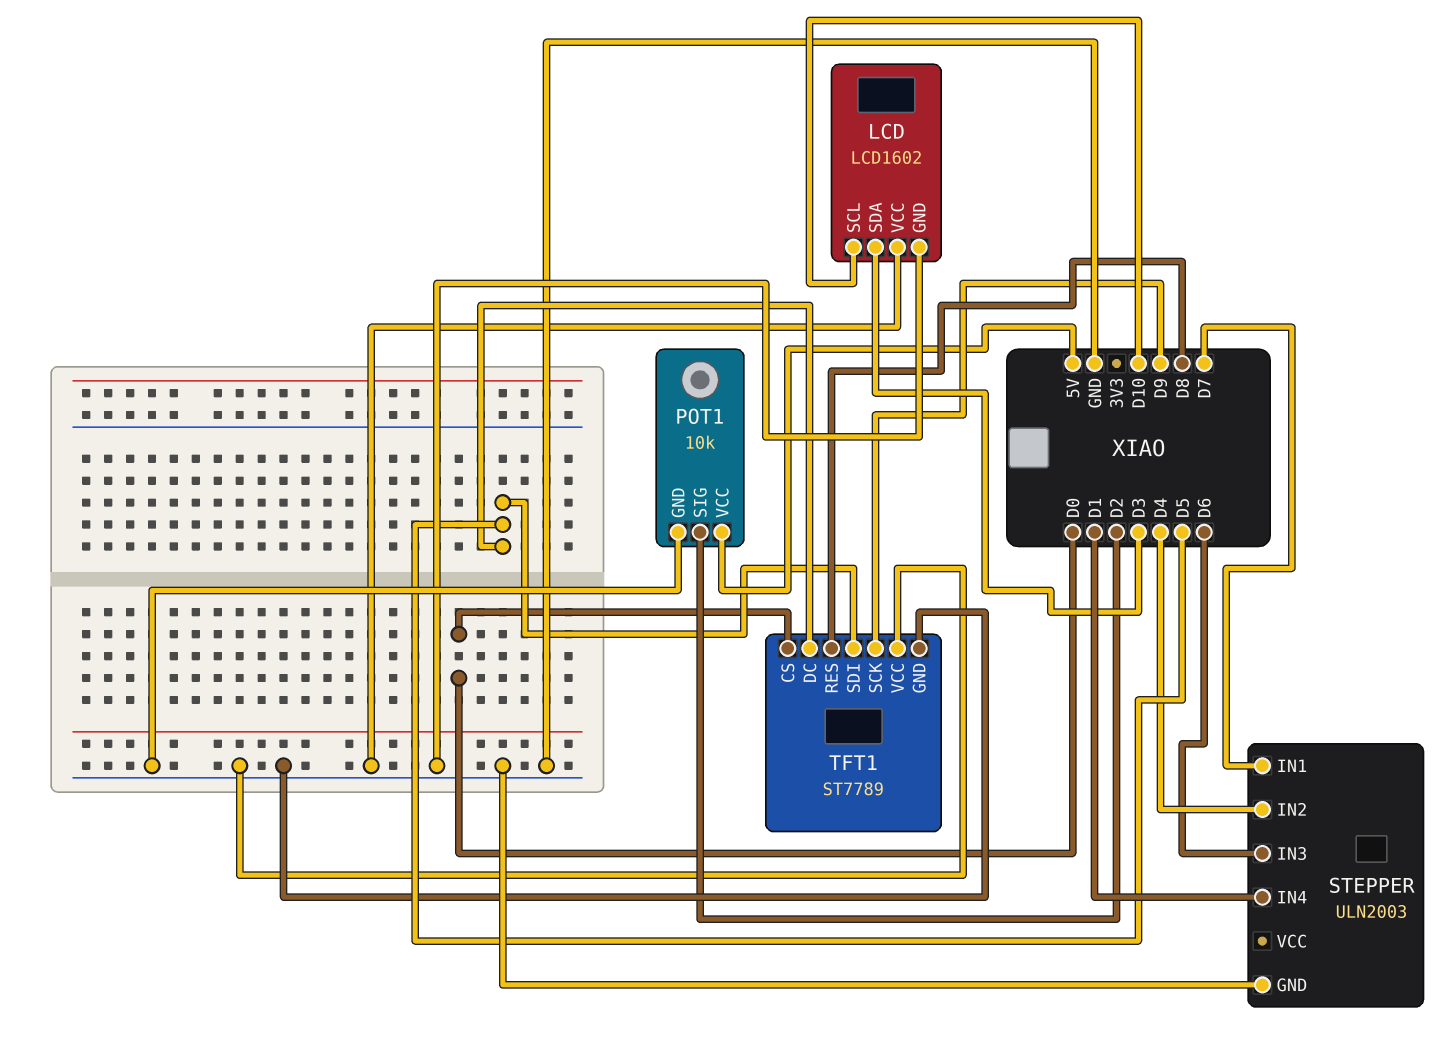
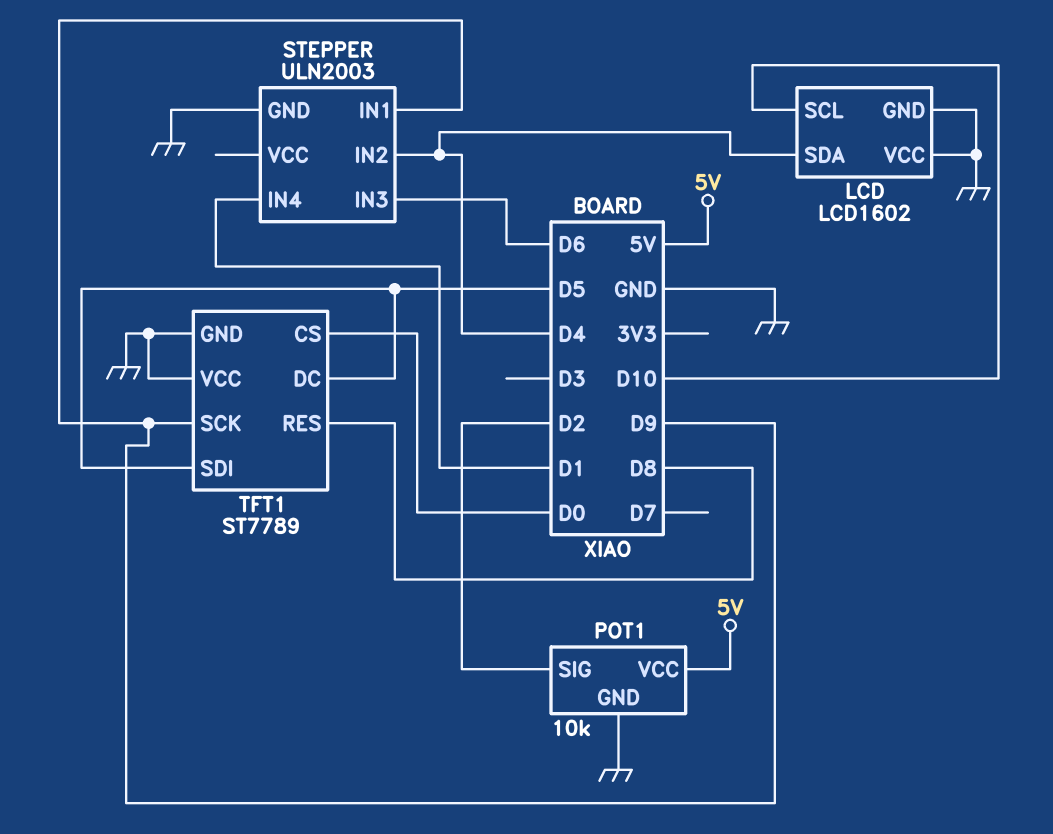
LCD pin SDA: D3 -> D4
STEPPER pin IN1: D7 -> D9

